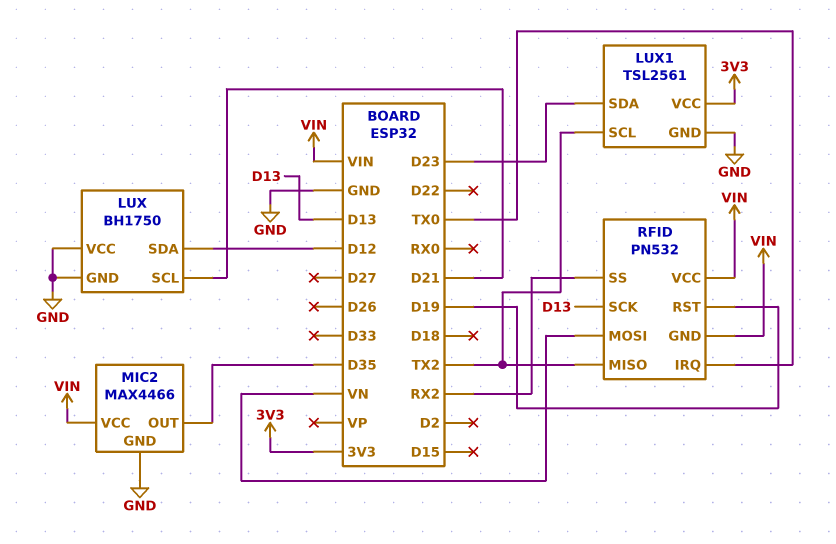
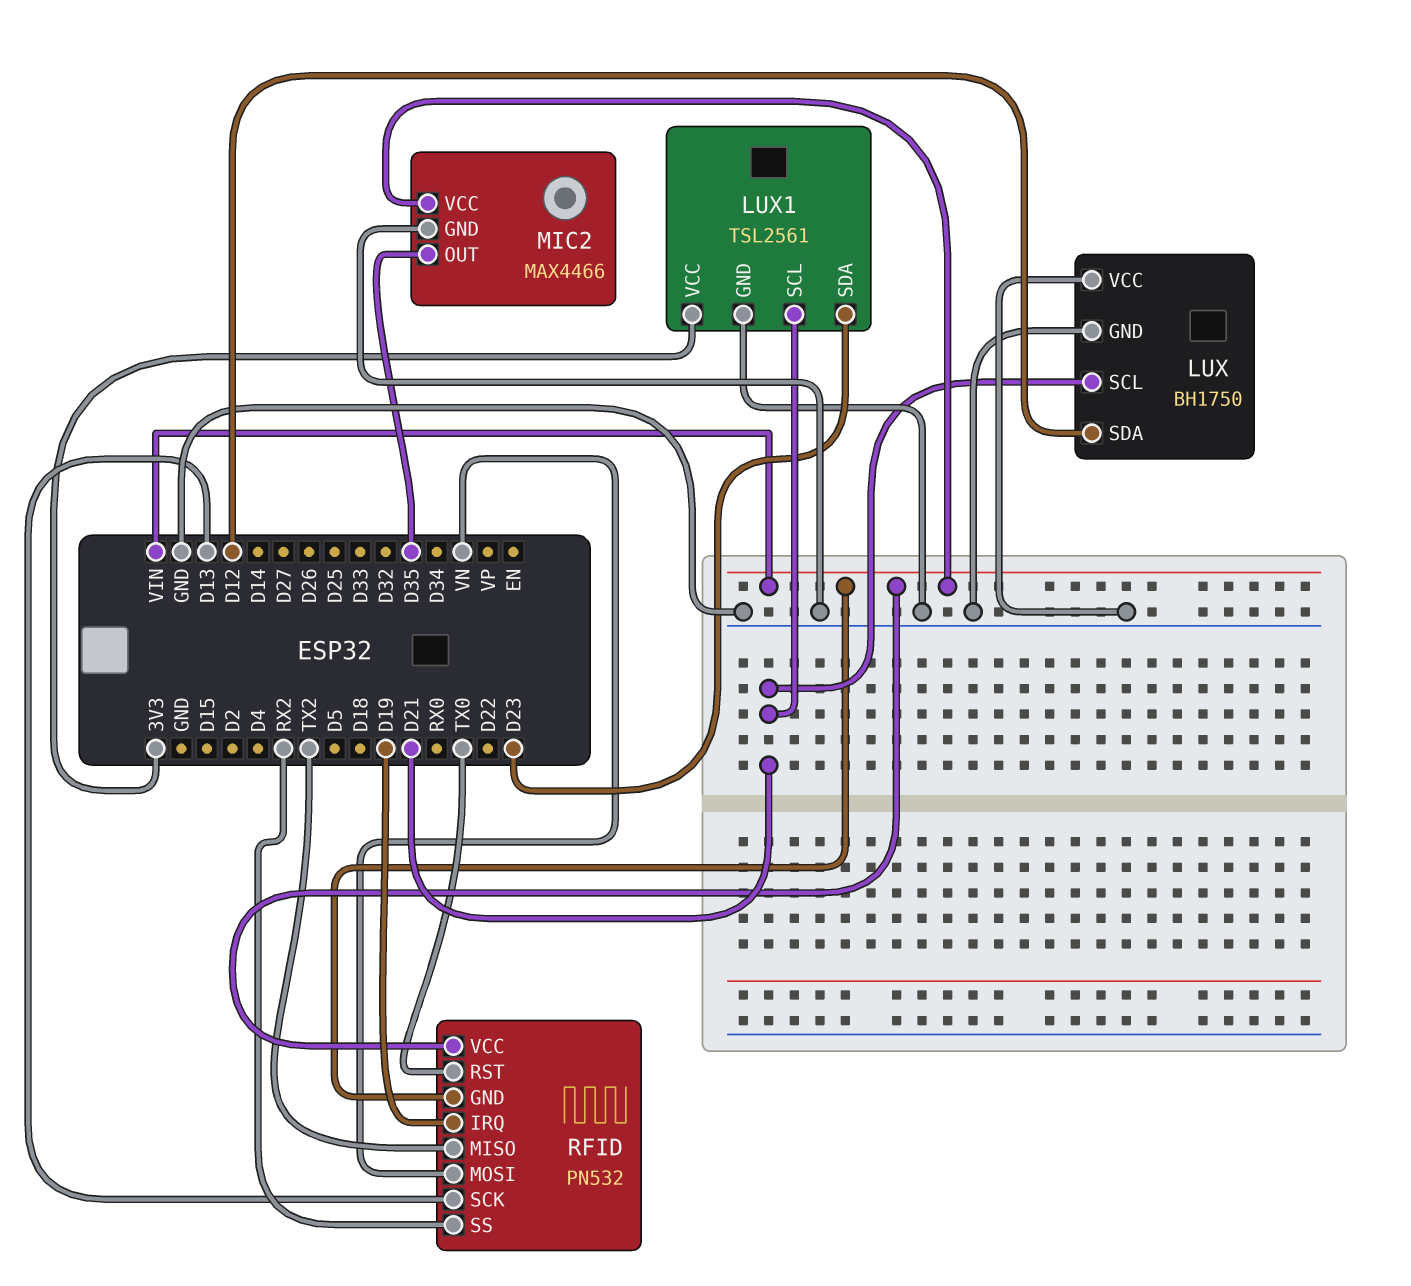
LUX1 pin SCL: TX2 -> D21
RFID pin IRQ: TX0 -> D19
RFID pin RST: D19 -> TX0

